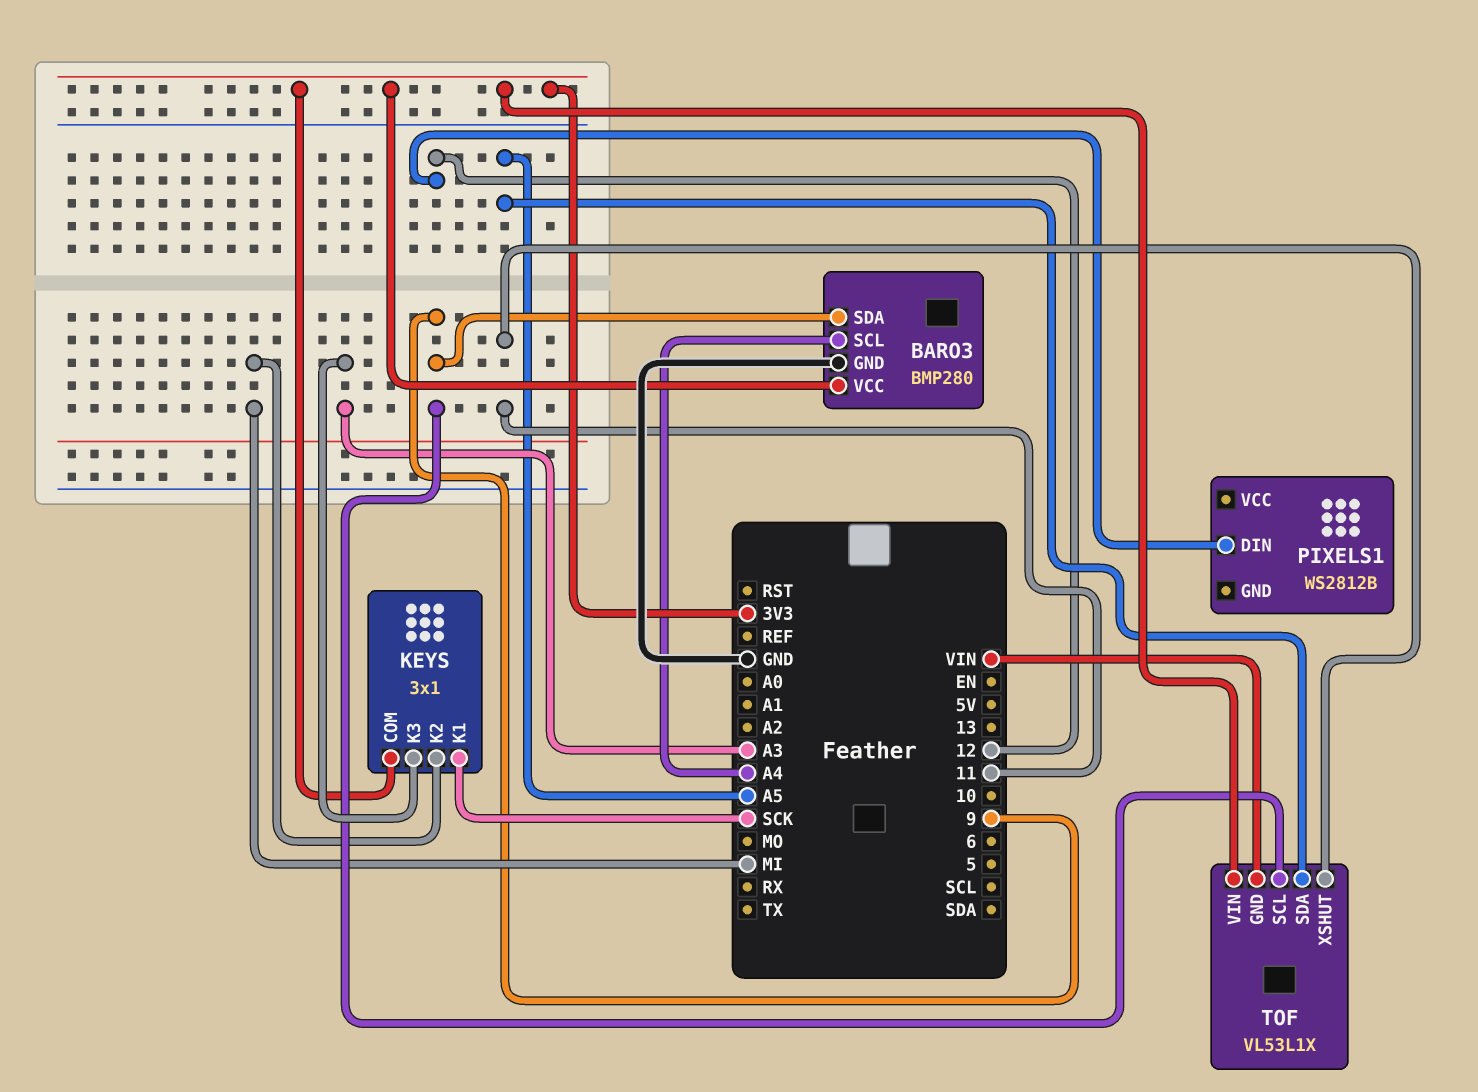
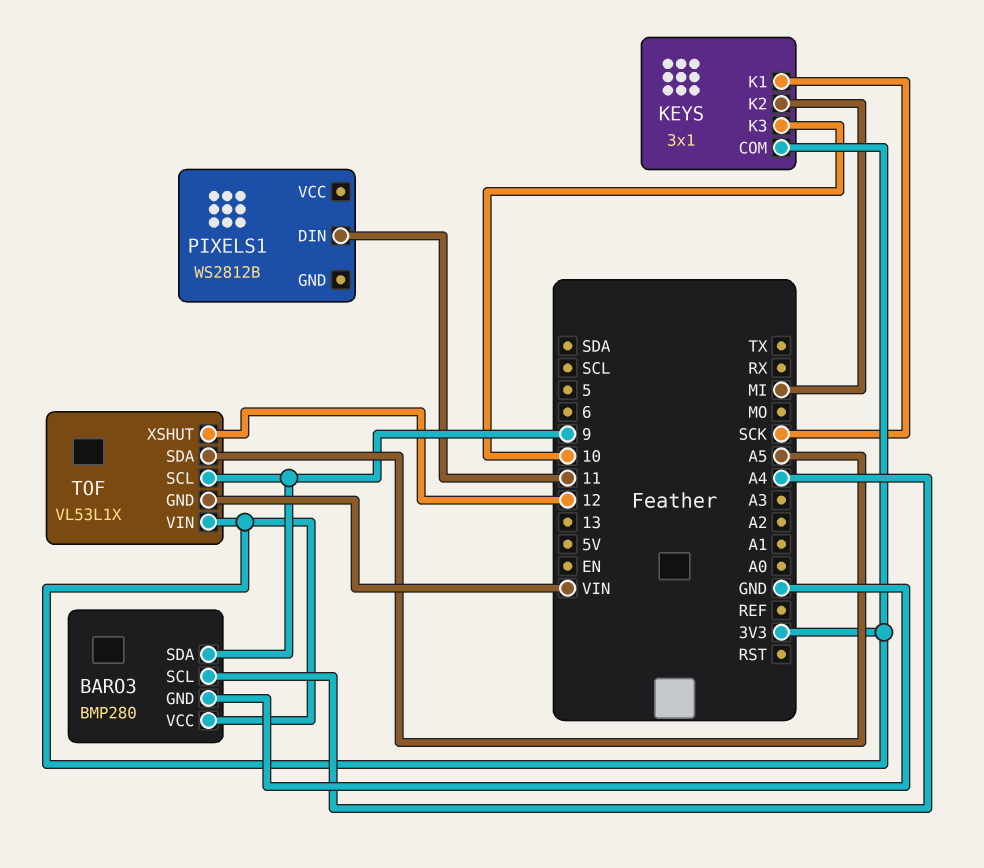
KEYS pin K3: A3 -> 10
PIXELS1 pin DIN: 12 -> 11
TOF pin XSHUT: 11 -> 12

